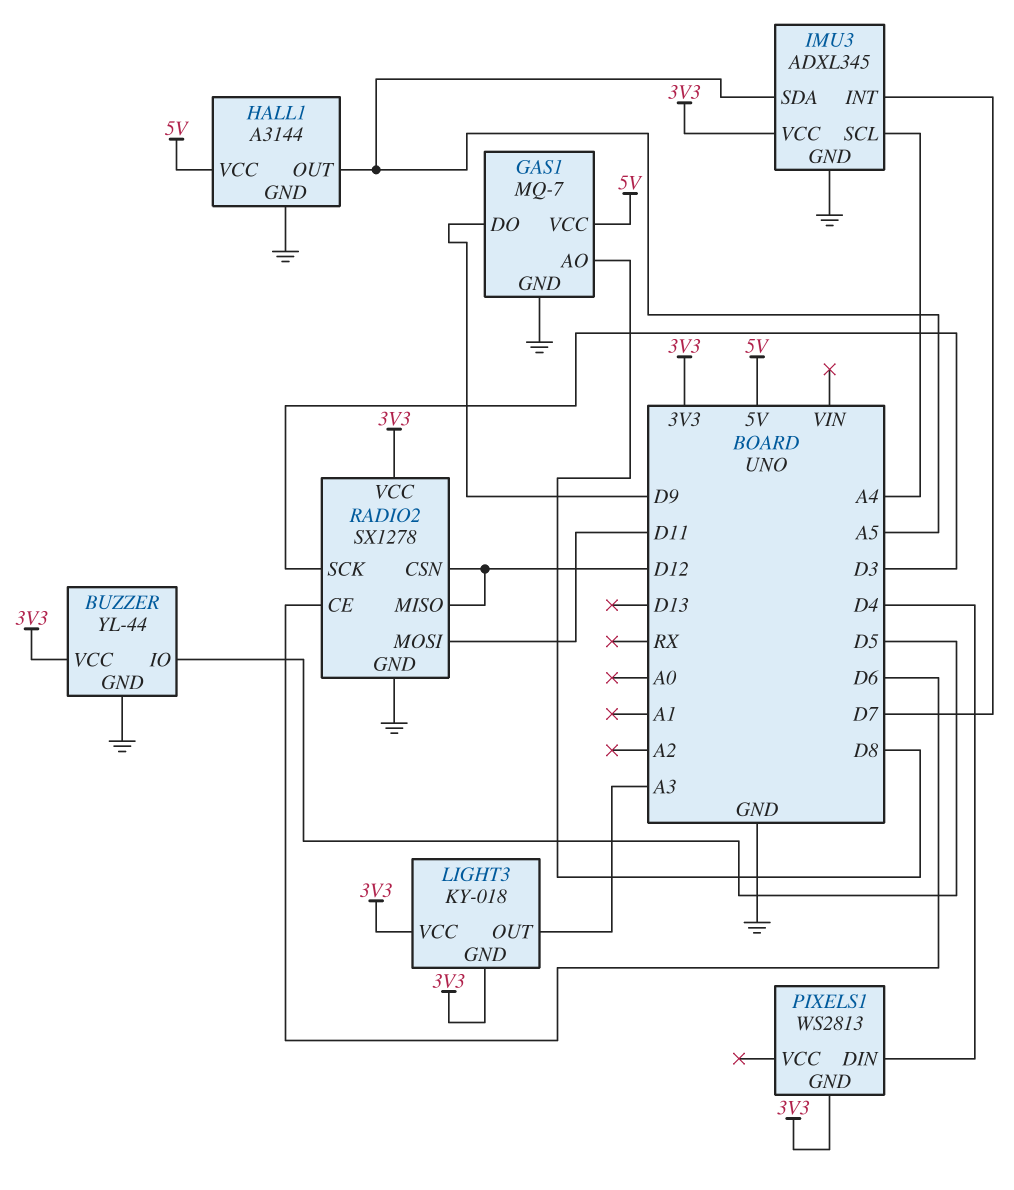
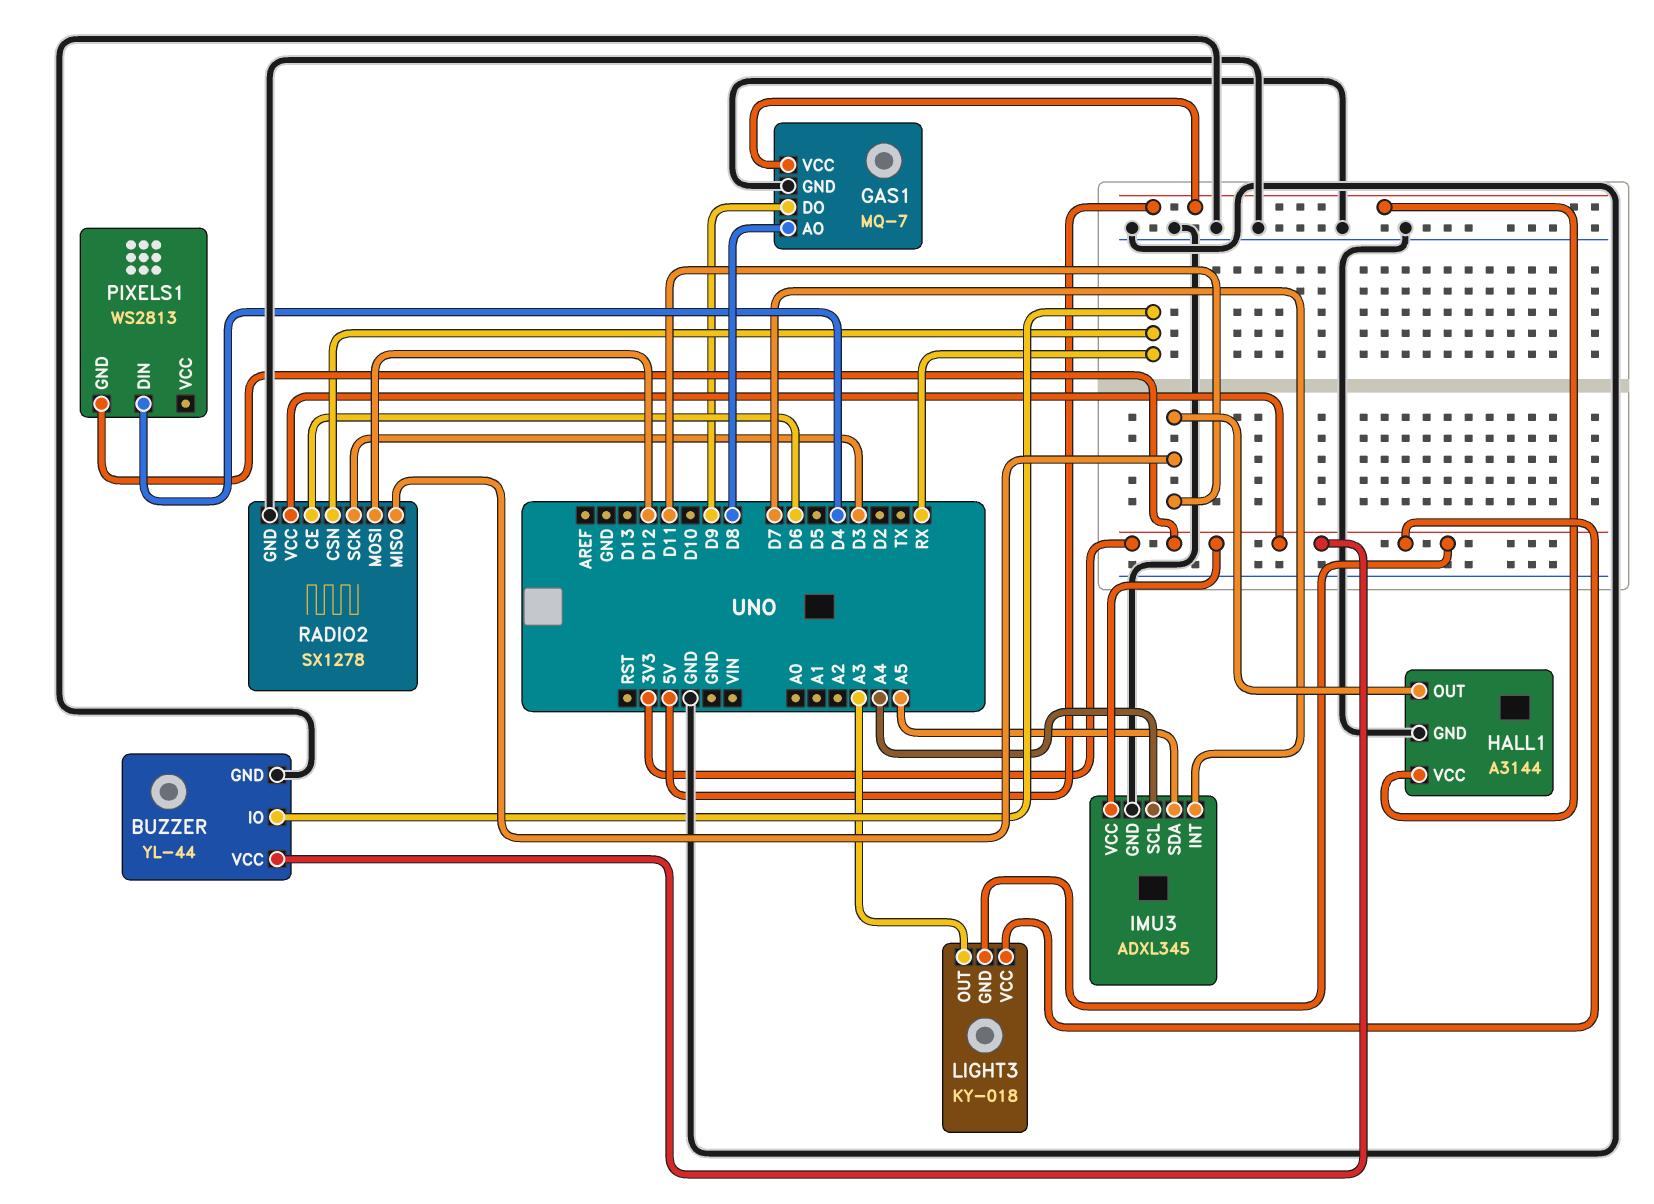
BUZZER pin IO: D5 -> RX
HALL1 pin OUT: A5 -> D11
RADIO2 pin CSN: D12 -> RX
RADIO2 pin MISO: D12 -> D11
RADIO2 pin MOSI: D11 -> D12

